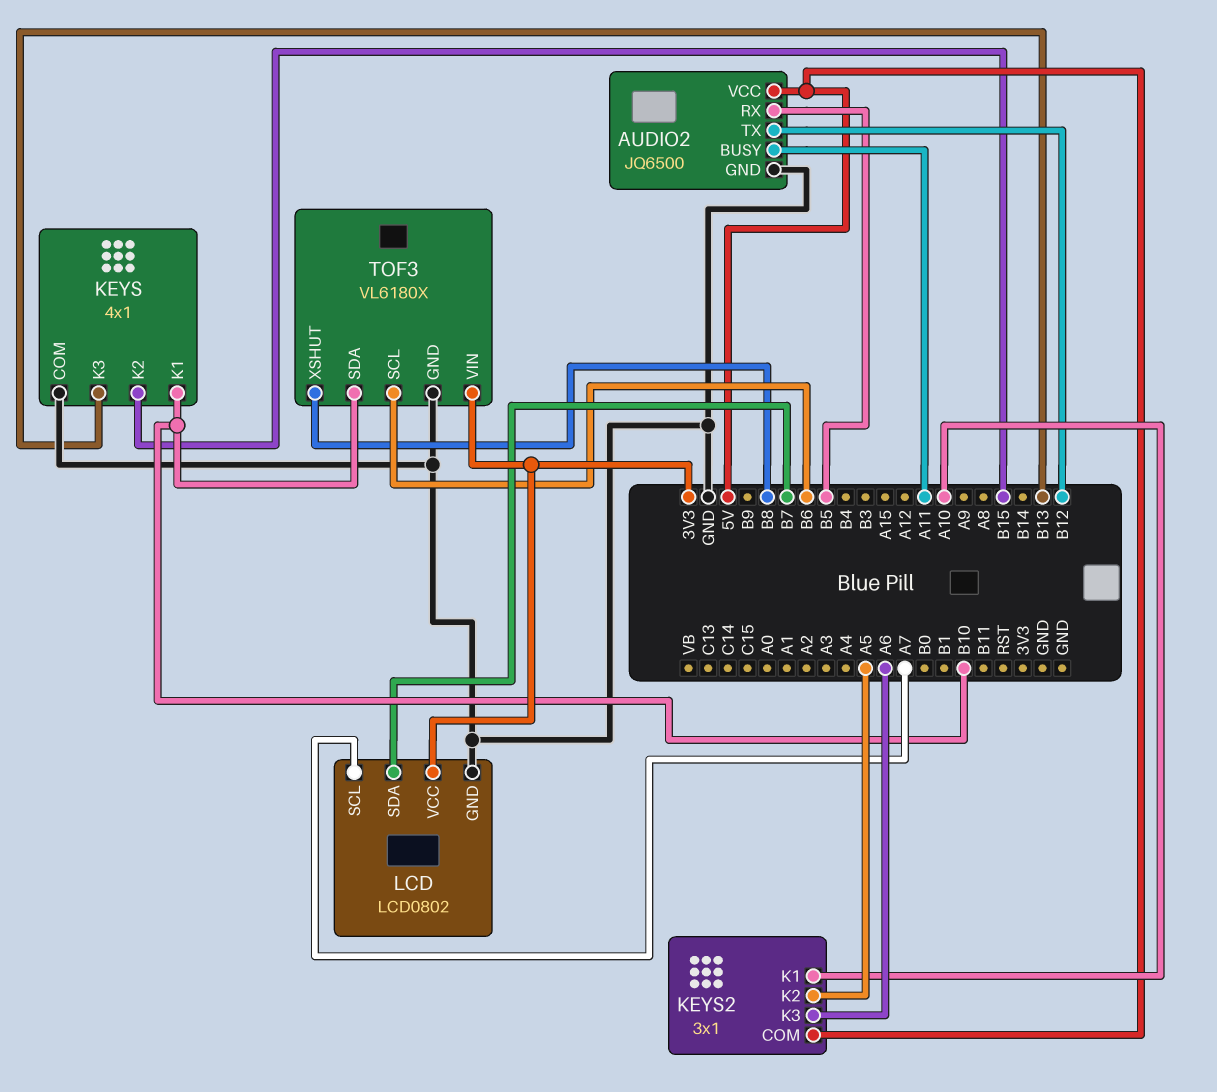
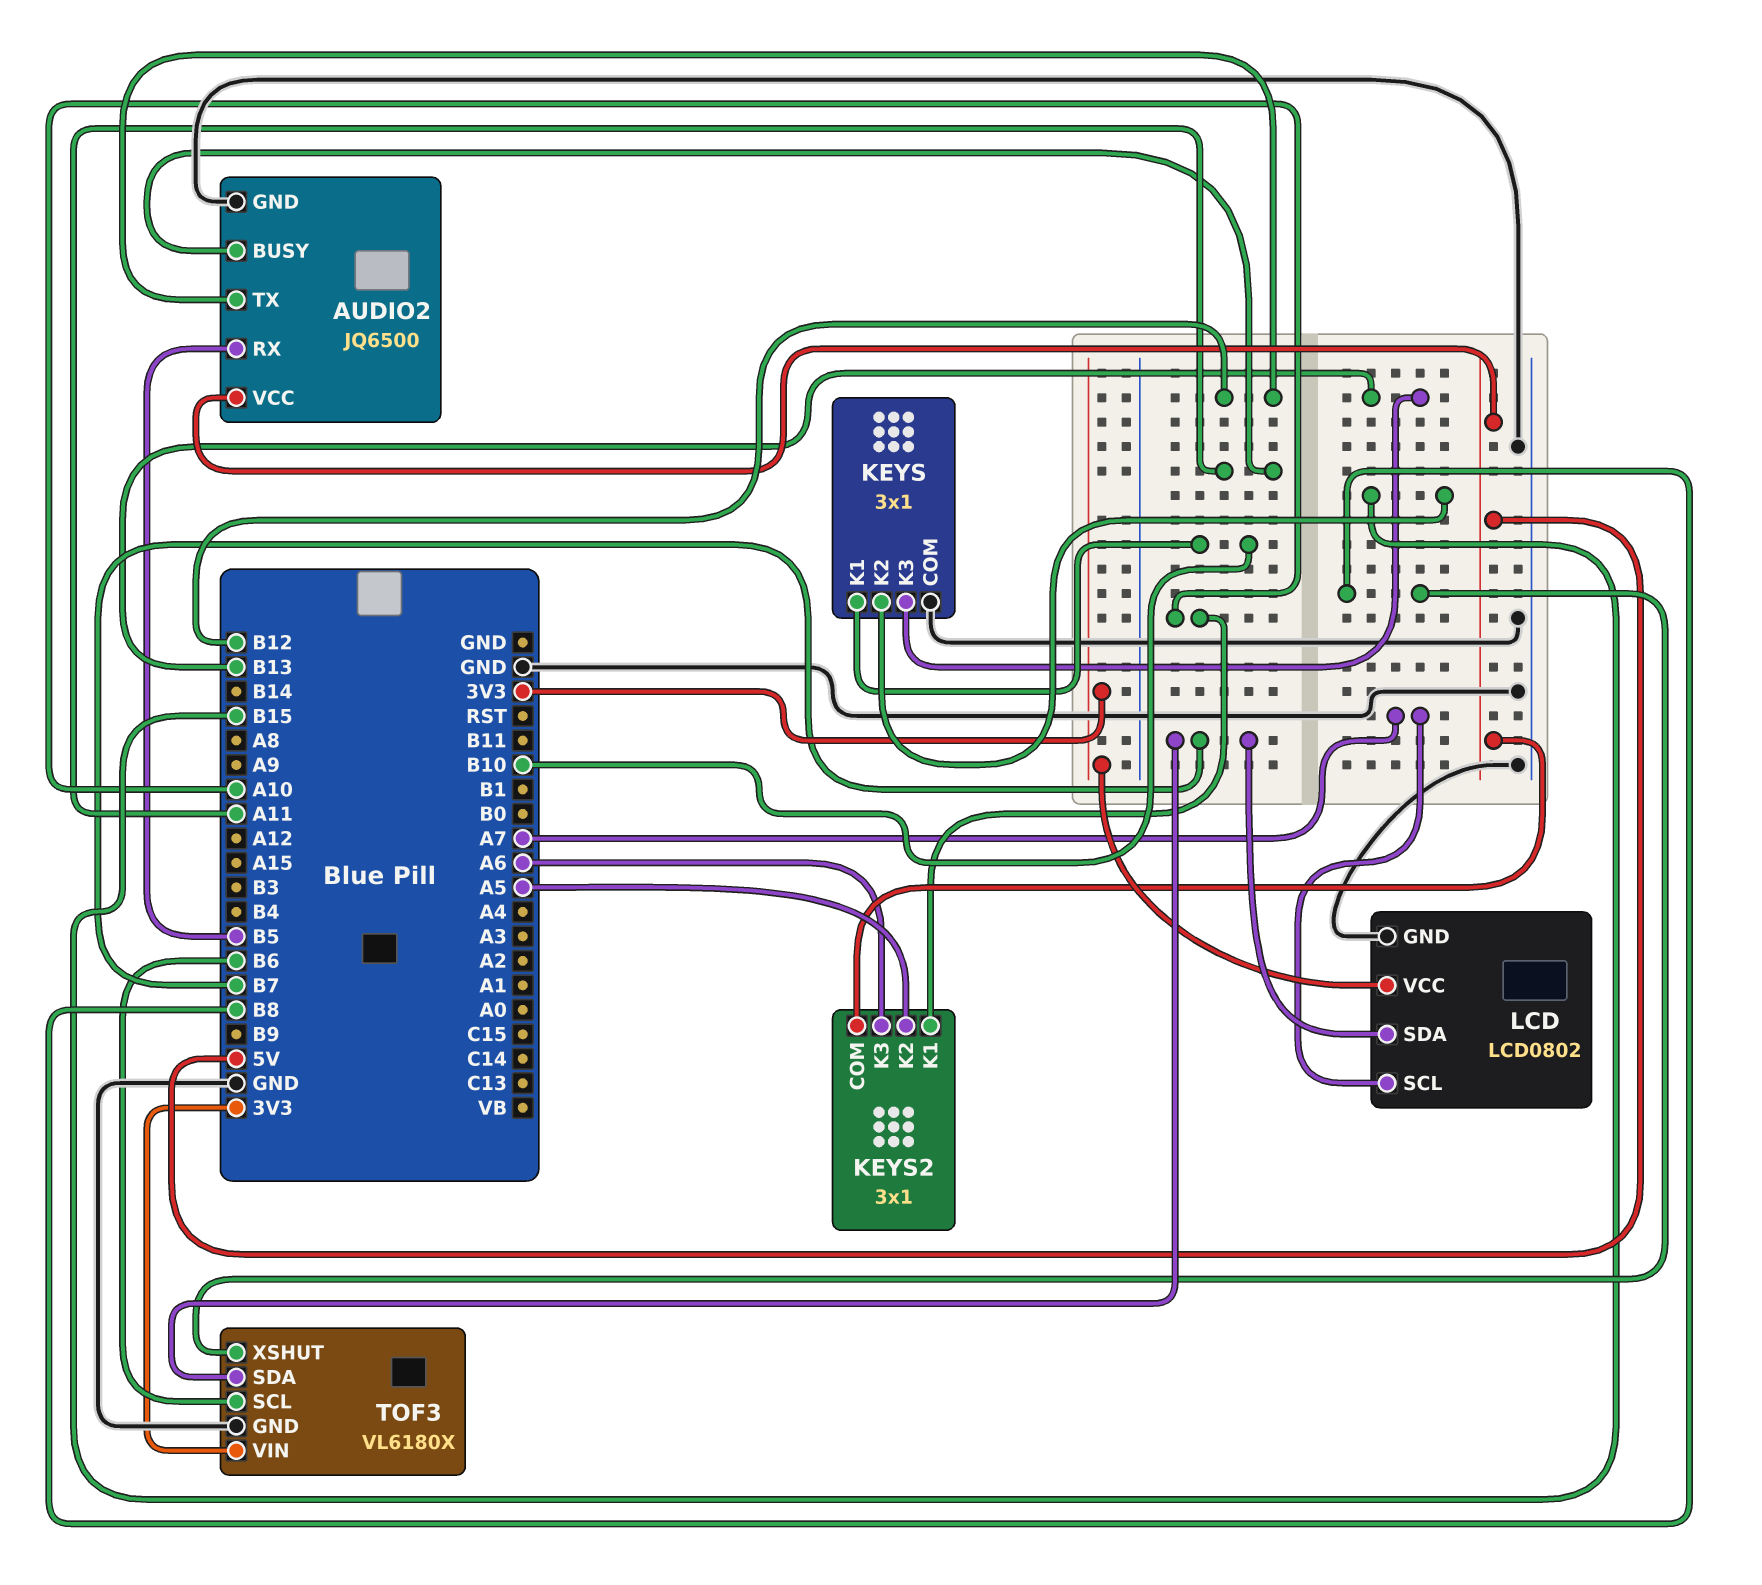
KEYS: 4x1 -> 3x1
TOF3 pin SDA: B10 -> B7

